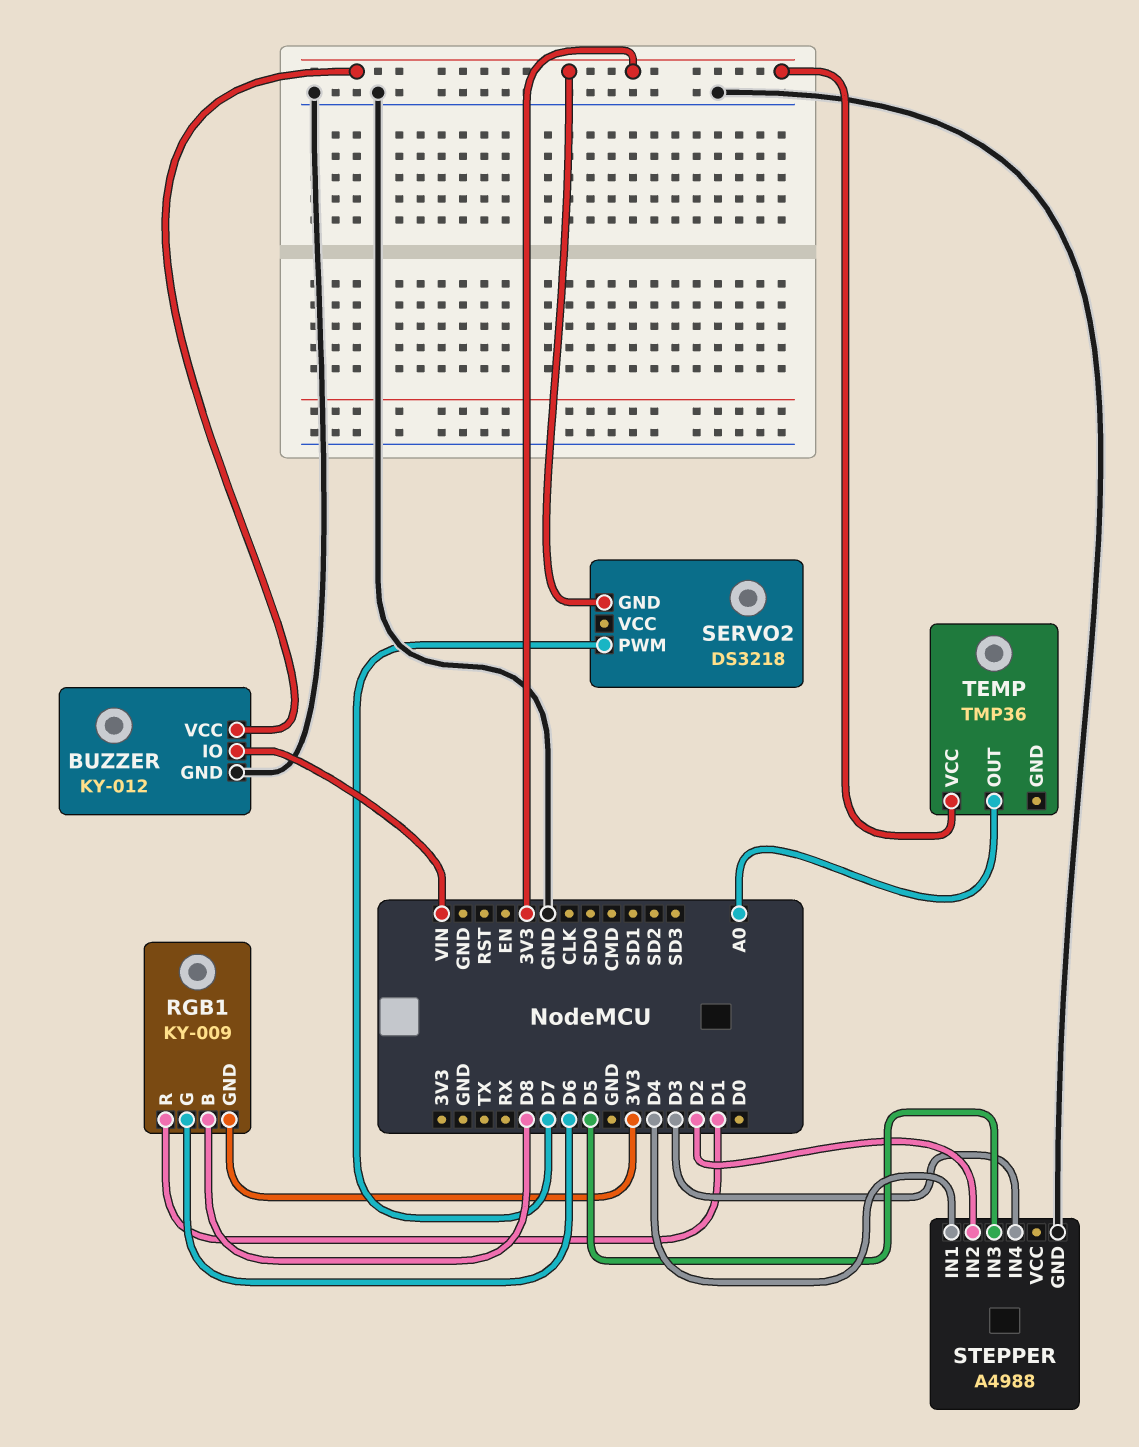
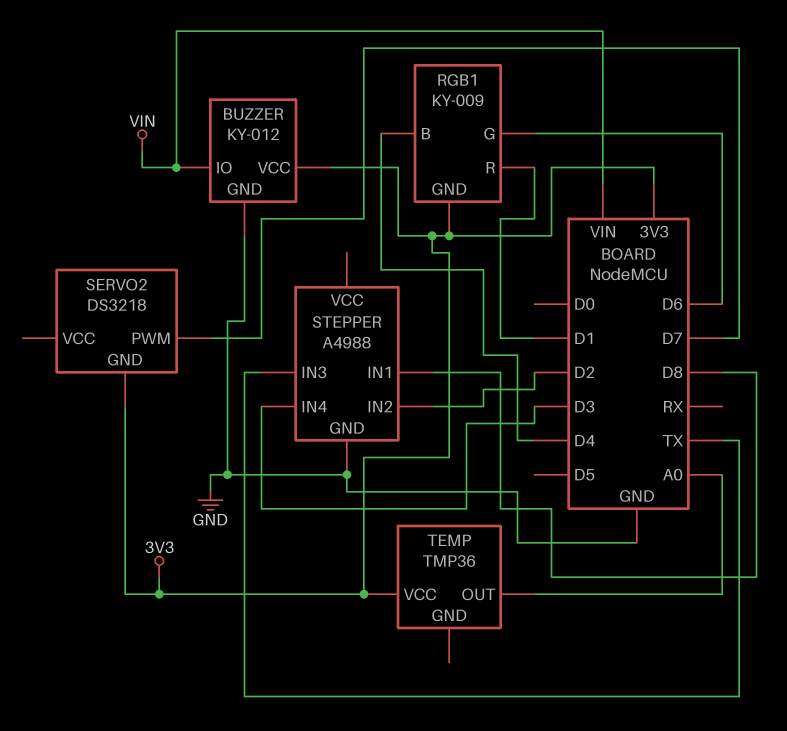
RGB1 pin B: D8 -> D4
STEPPER pin IN1: D4 -> D8
STEPPER pin IN3: D5 -> TX

